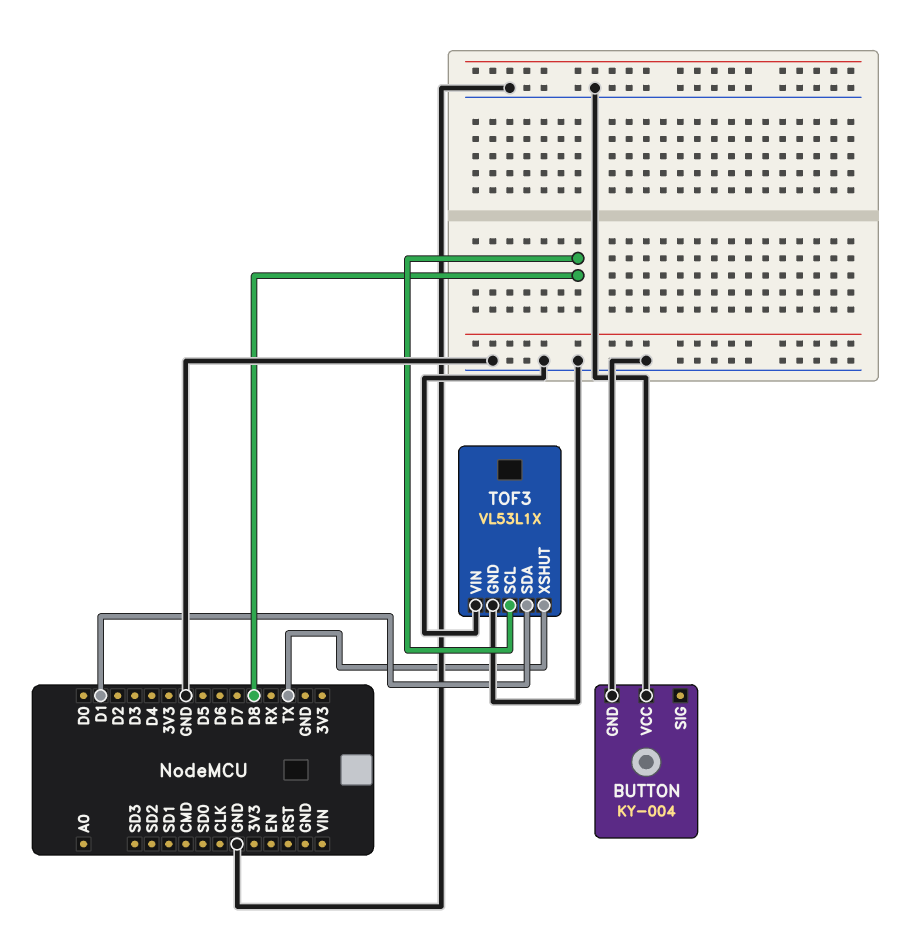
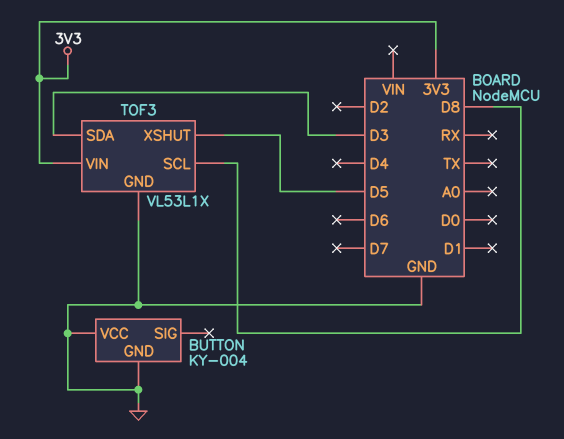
TOF3 pin SDA: D1 -> D3
TOF3 pin VIN: GND -> 3V3
TOF3 pin XSHUT: TX -> D5

